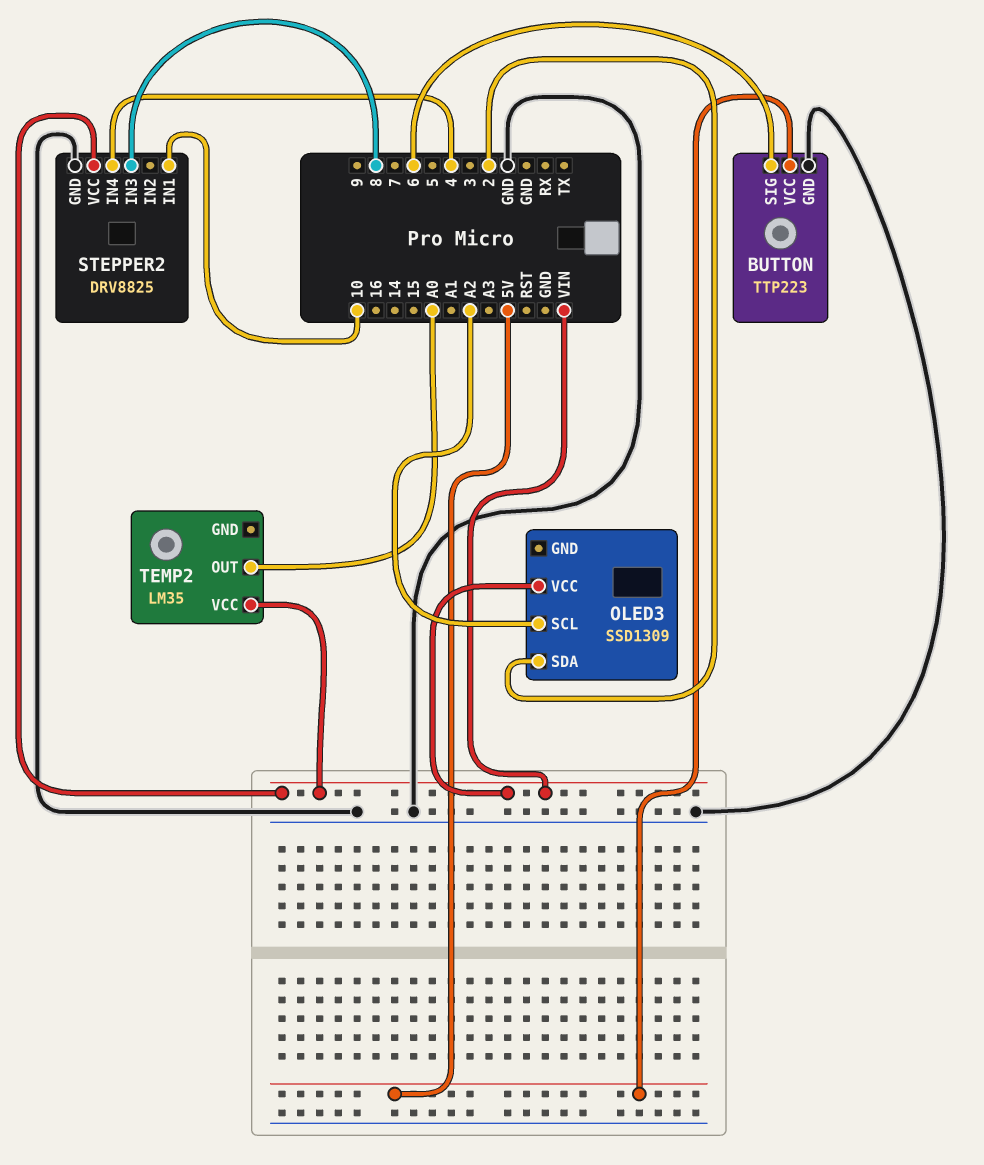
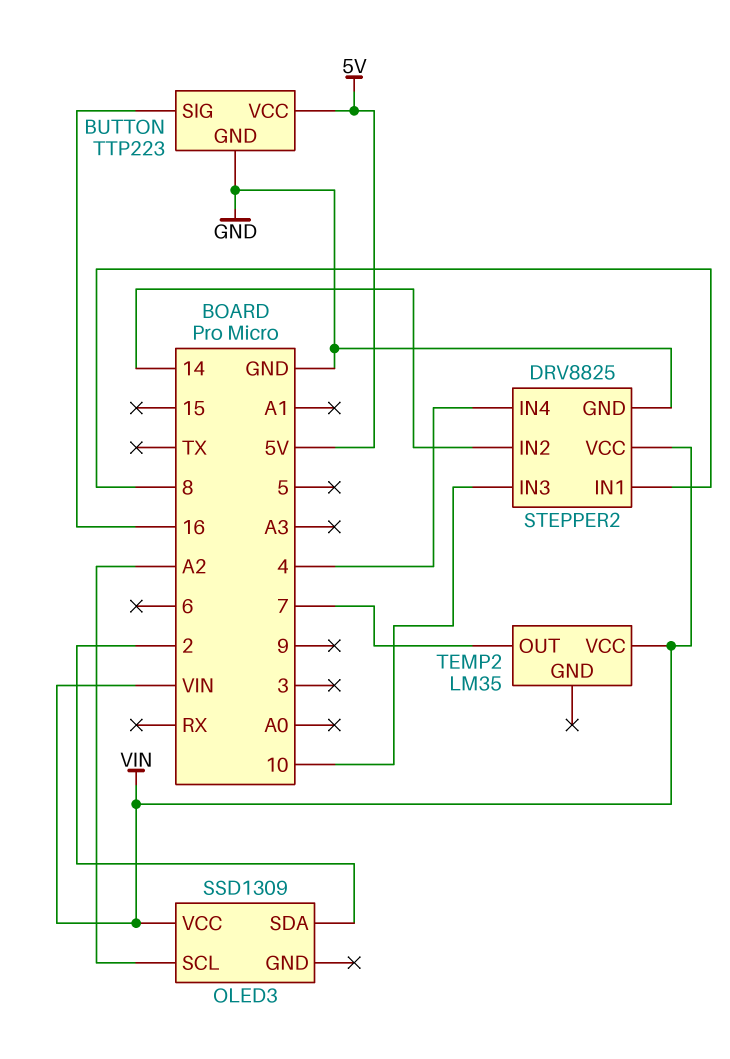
BUTTON pin SIG: 6 -> 16
STEPPER2 pin IN1: 10 -> 8
STEPPER2 pin IN2: none -> 14
STEPPER2 pin IN3: 8 -> 10
TEMP2 pin OUT: A0 -> 7

